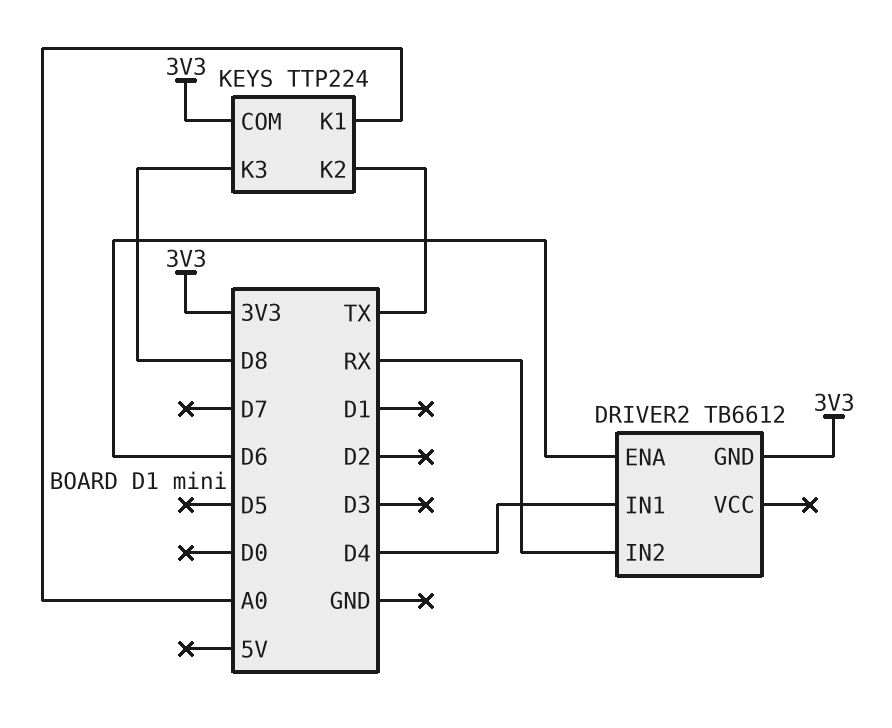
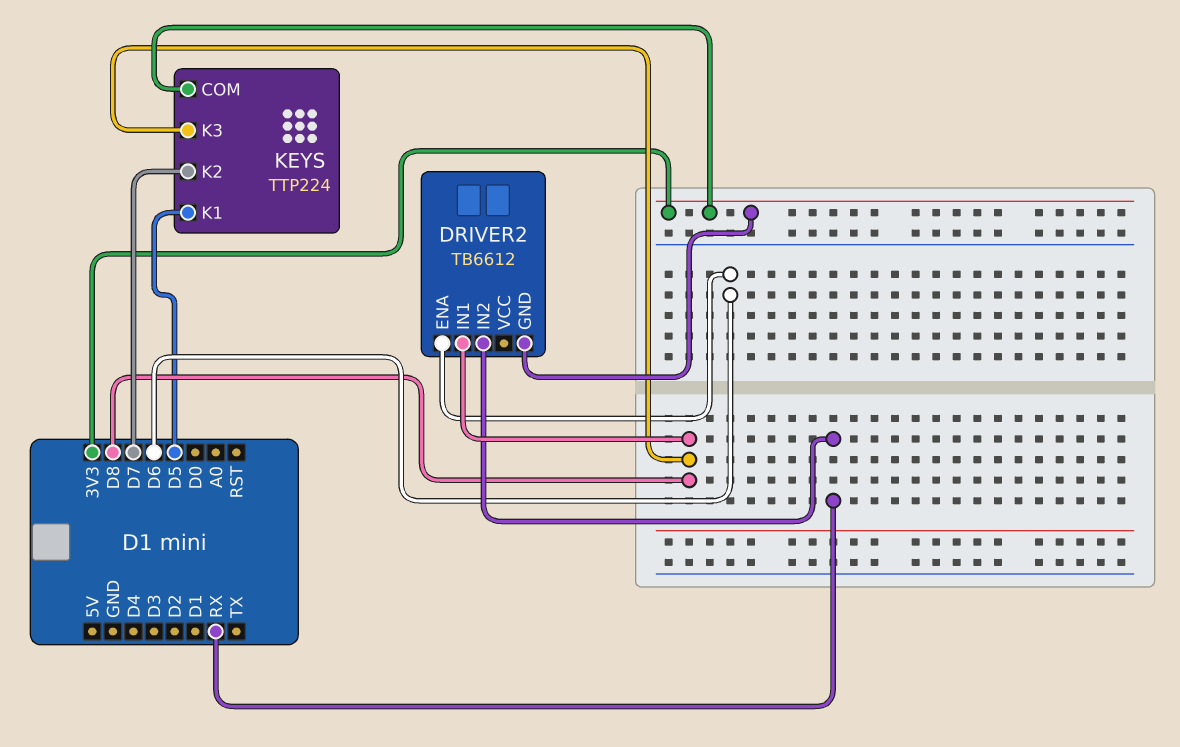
DRIVER2 pin IN1: D4 -> D8
KEYS pin K1: A0 -> D5
KEYS pin K2: TX -> D7

